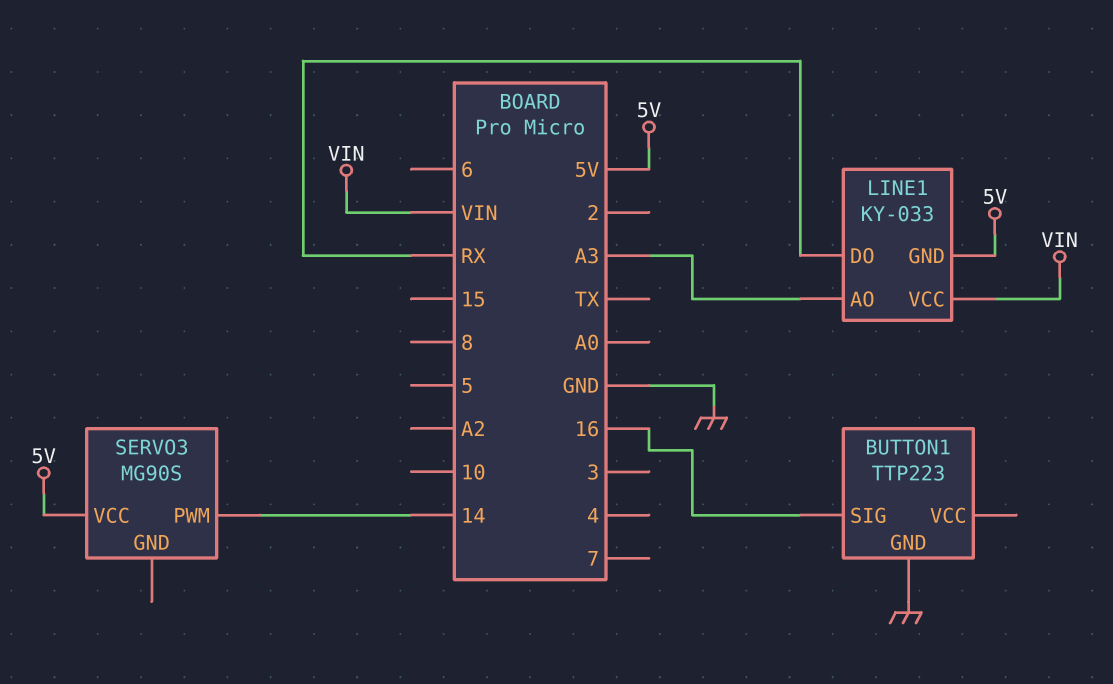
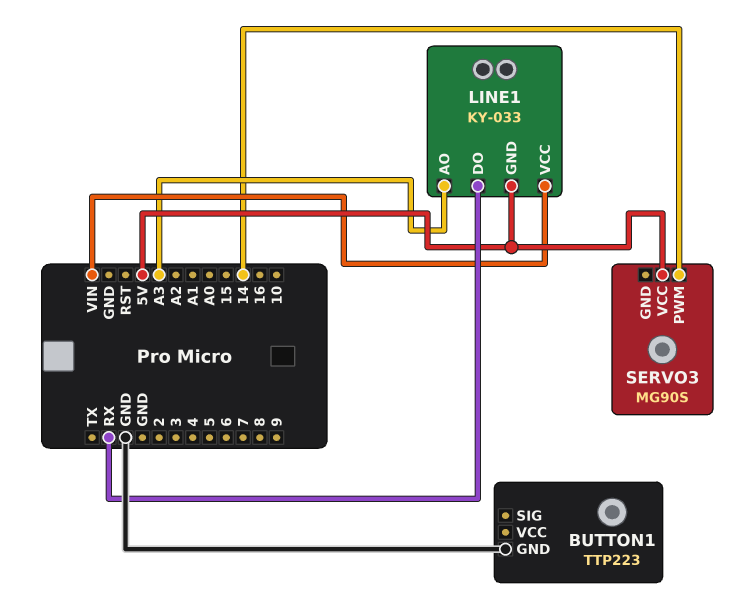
BUTTON1 pin SIG: 16 -> none

